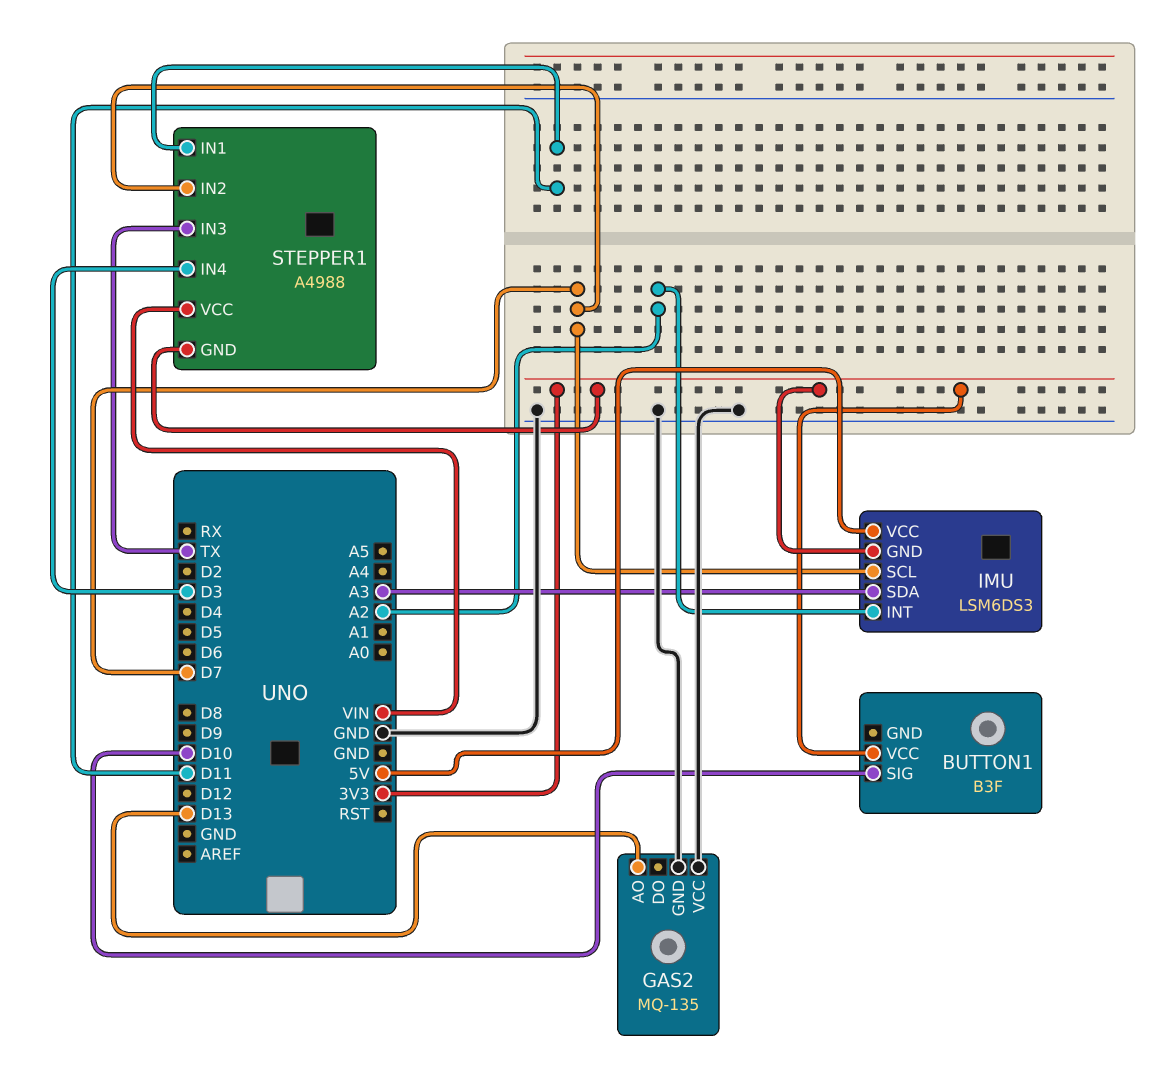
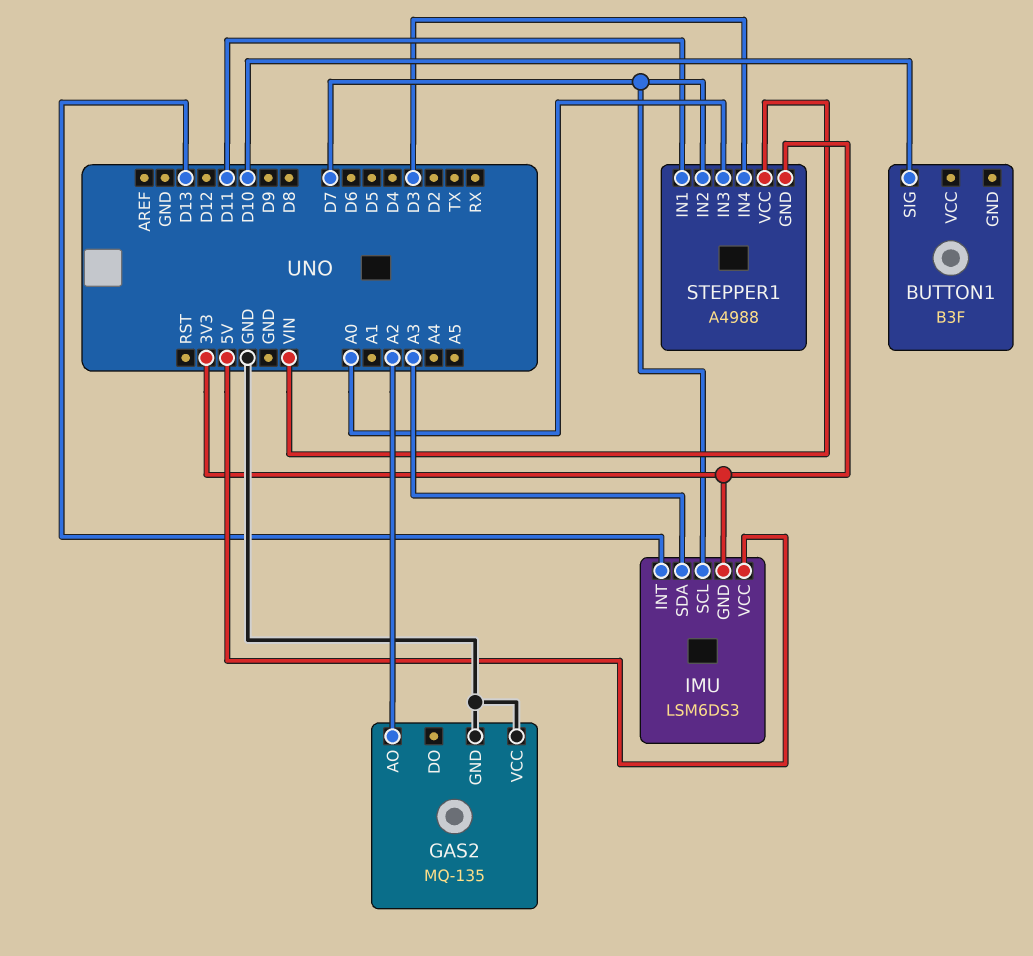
BUTTON1 pin VCC: 3V3 -> none
GAS2 pin AO: D13 -> A2
IMU pin INT: A2 -> D13
STEPPER1 pin IN3: TX -> A0

